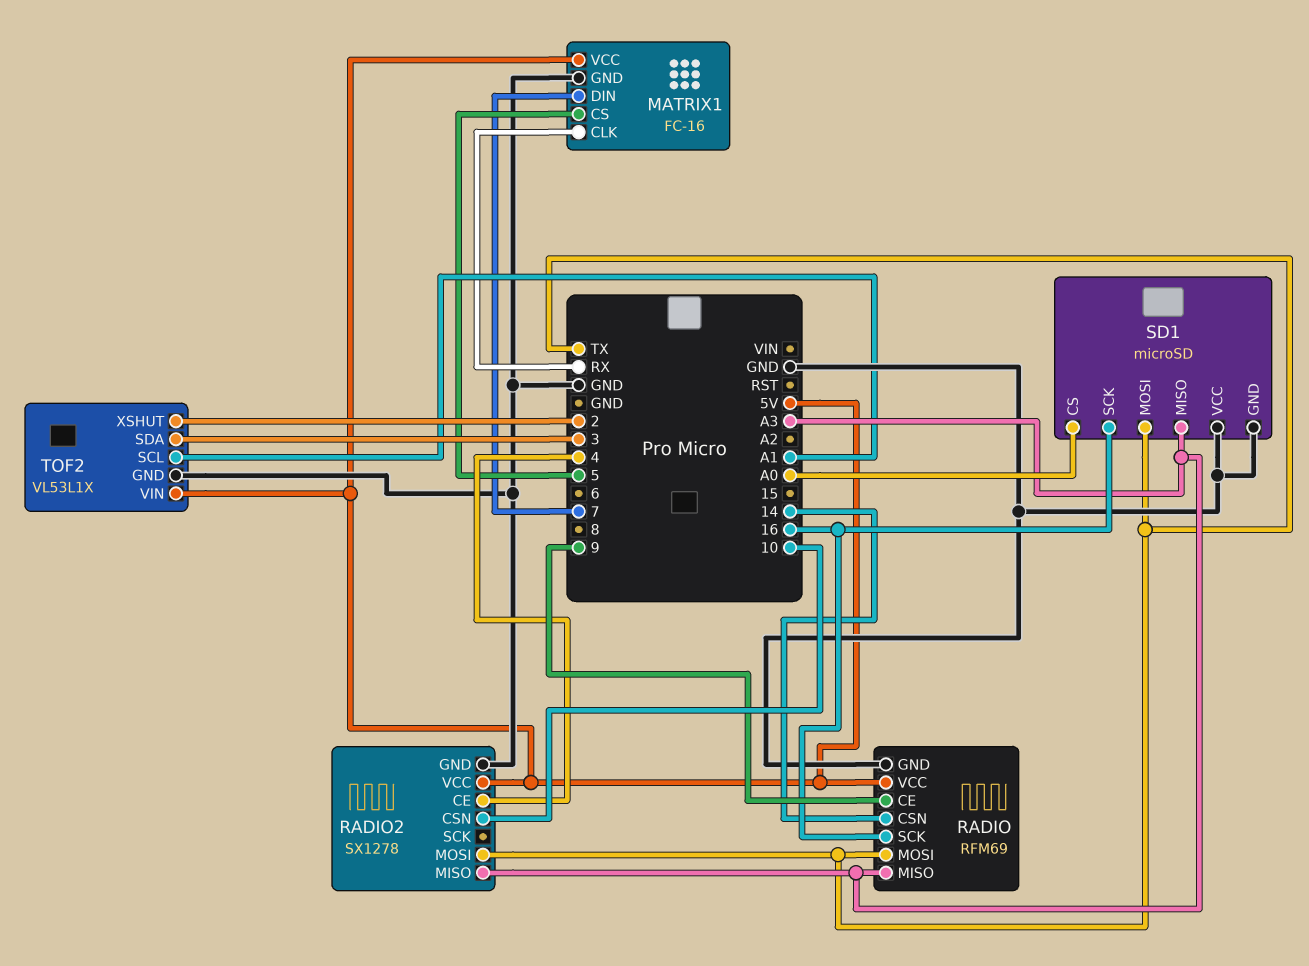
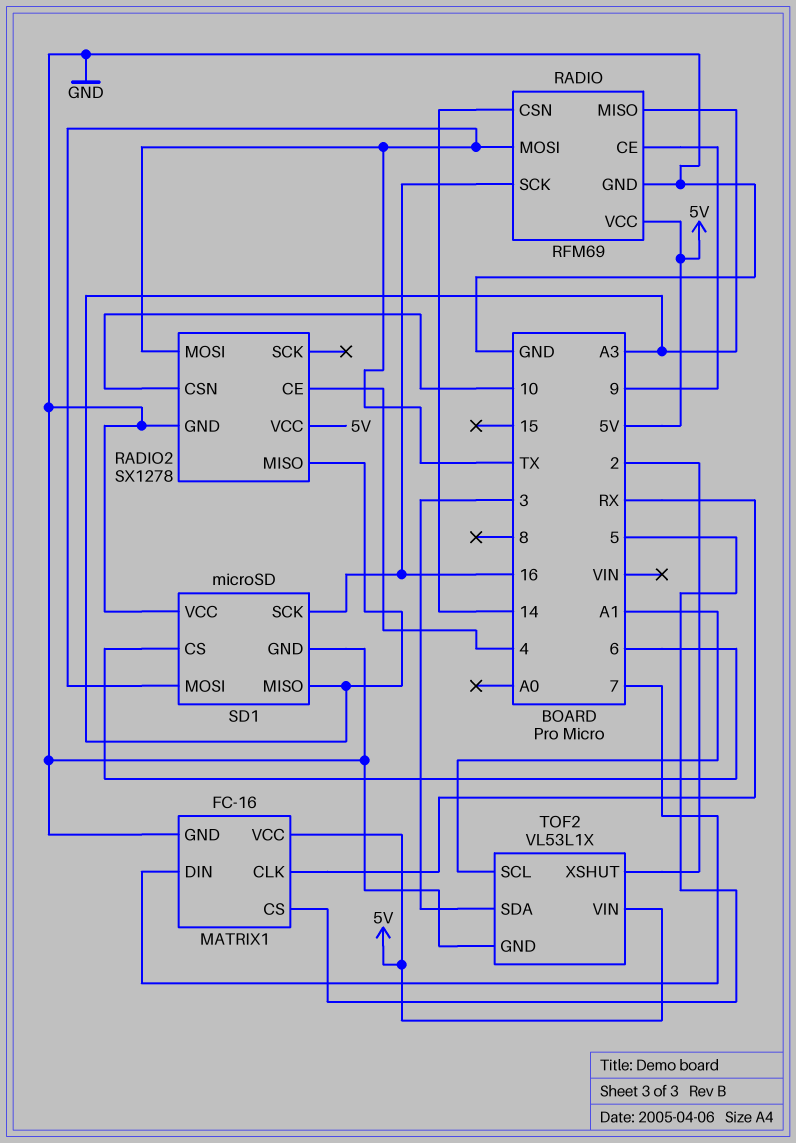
SD1 pin CS: A0 -> 6

